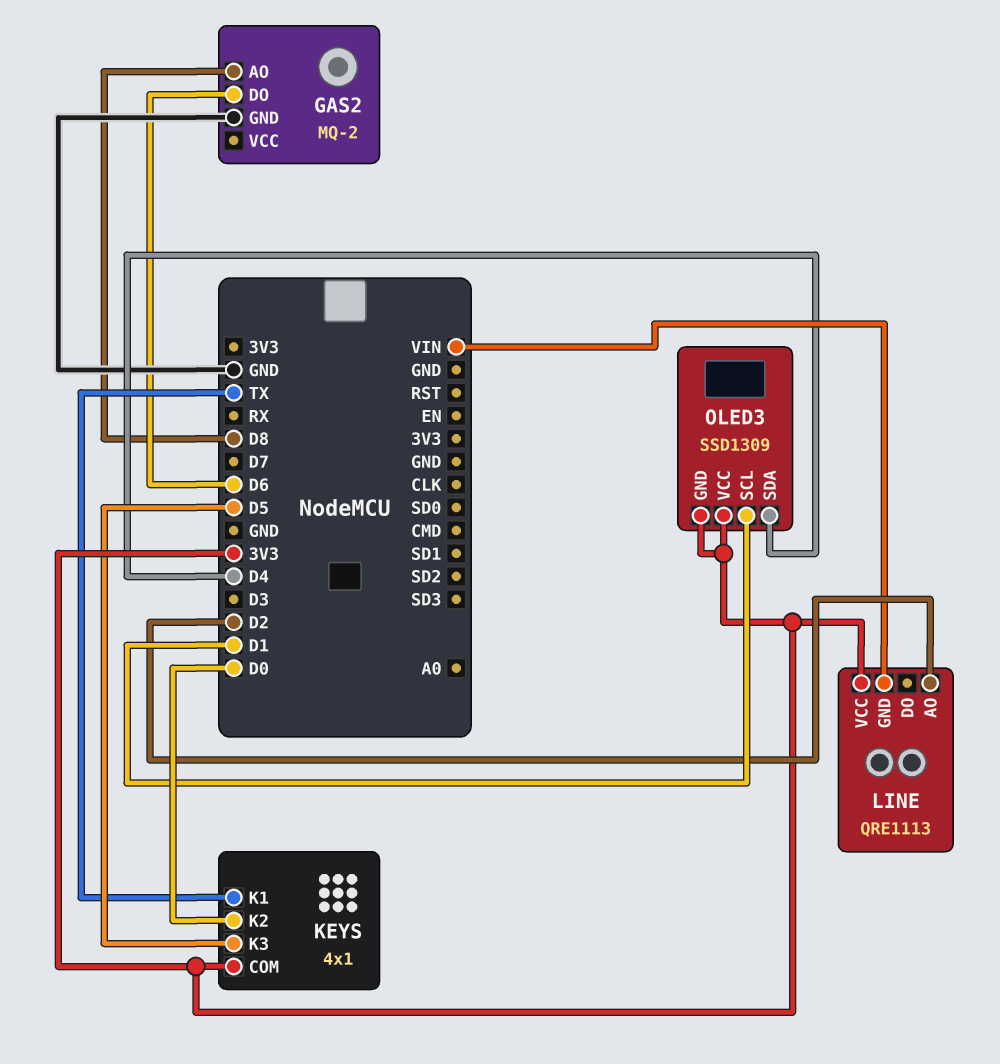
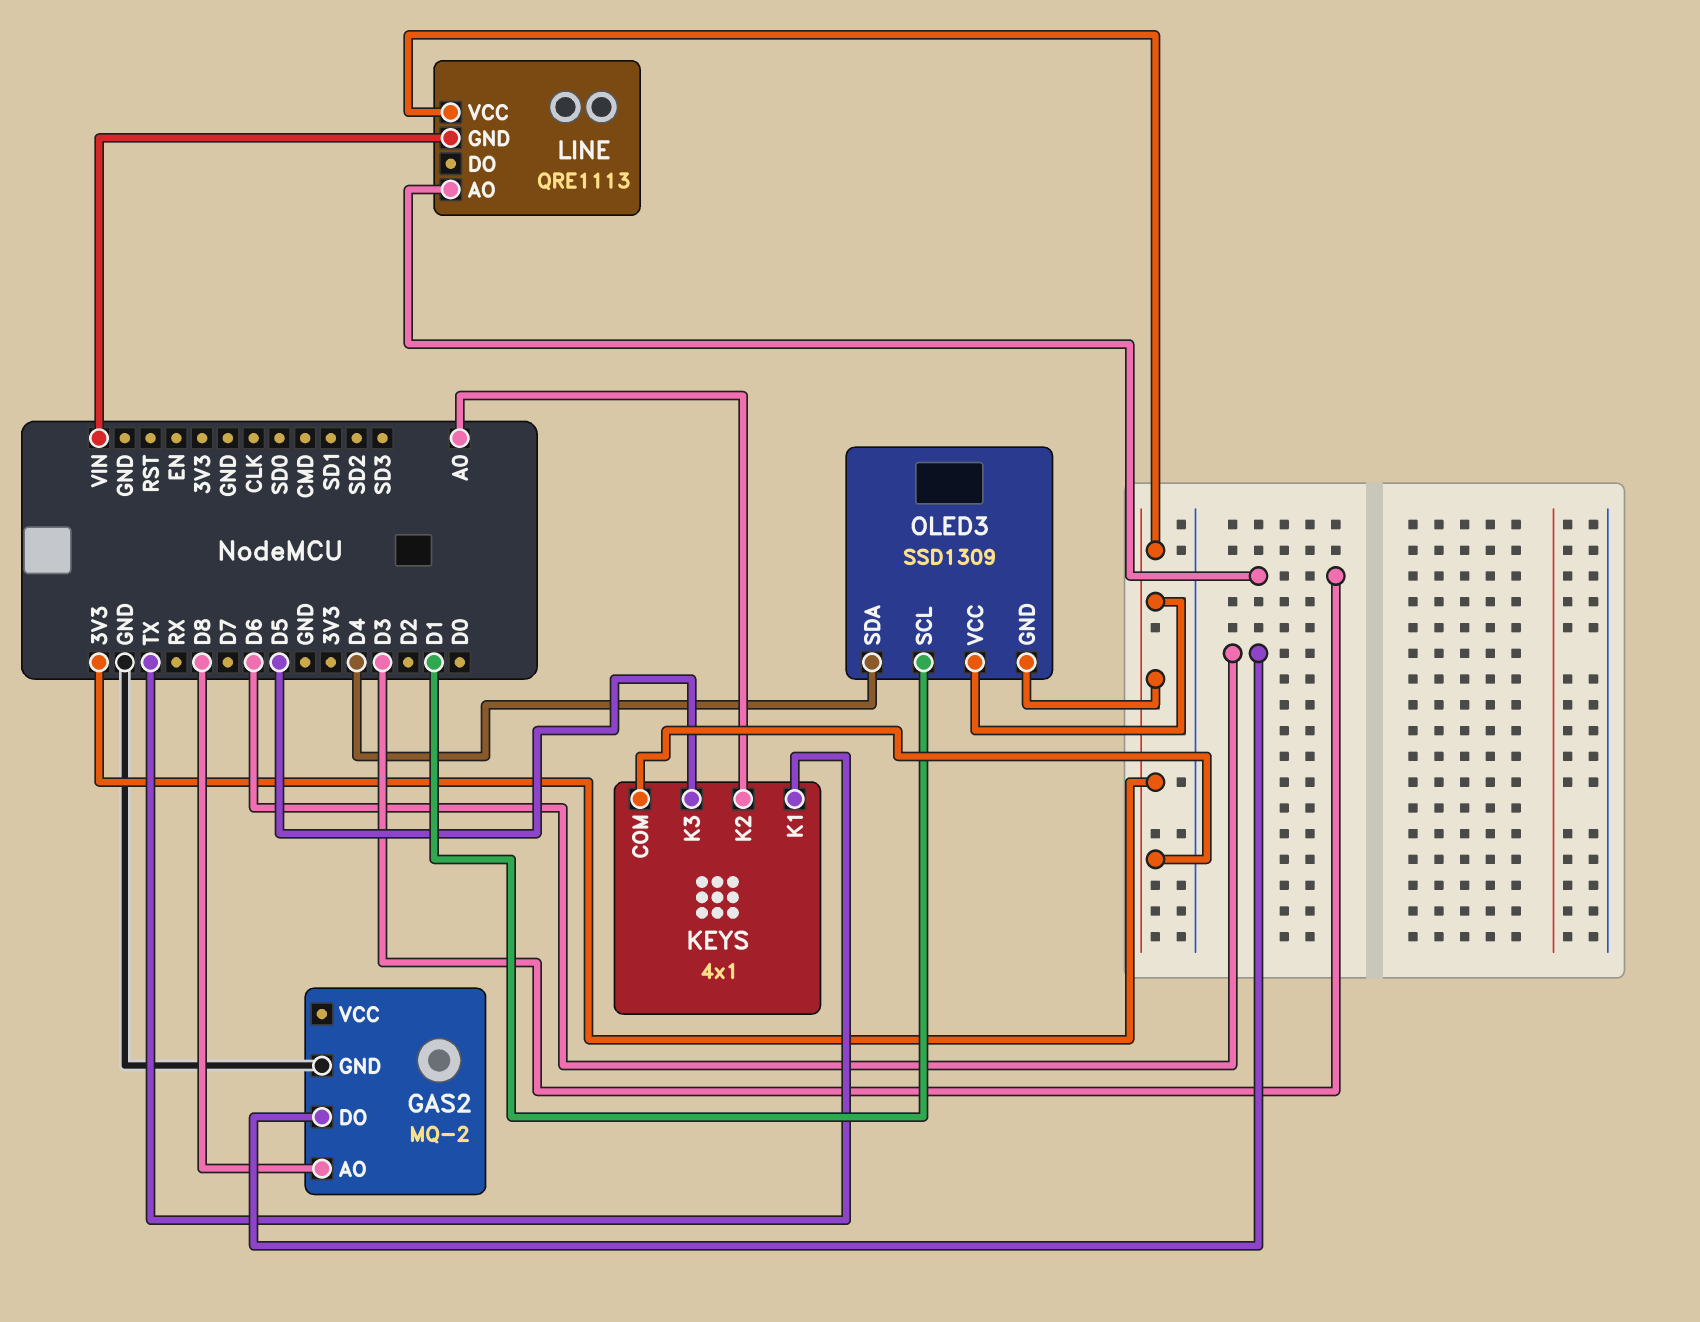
KEYS pin K2: D0 -> A0
LINE pin AO: D2 -> D3

